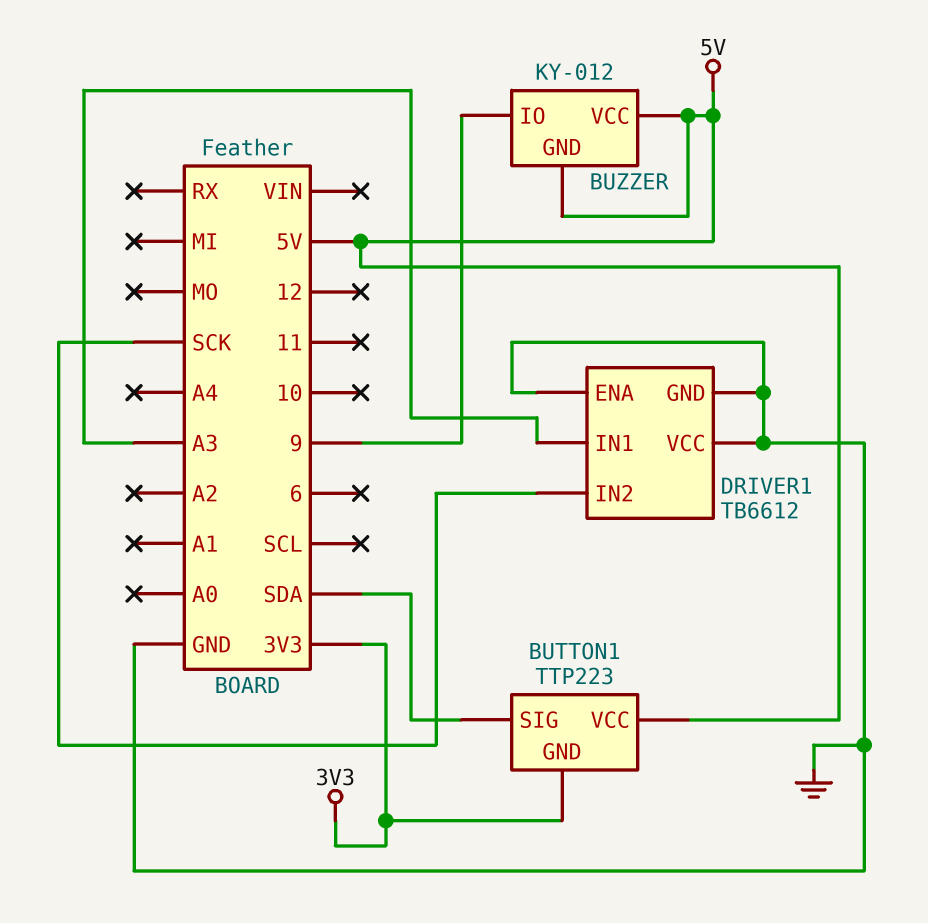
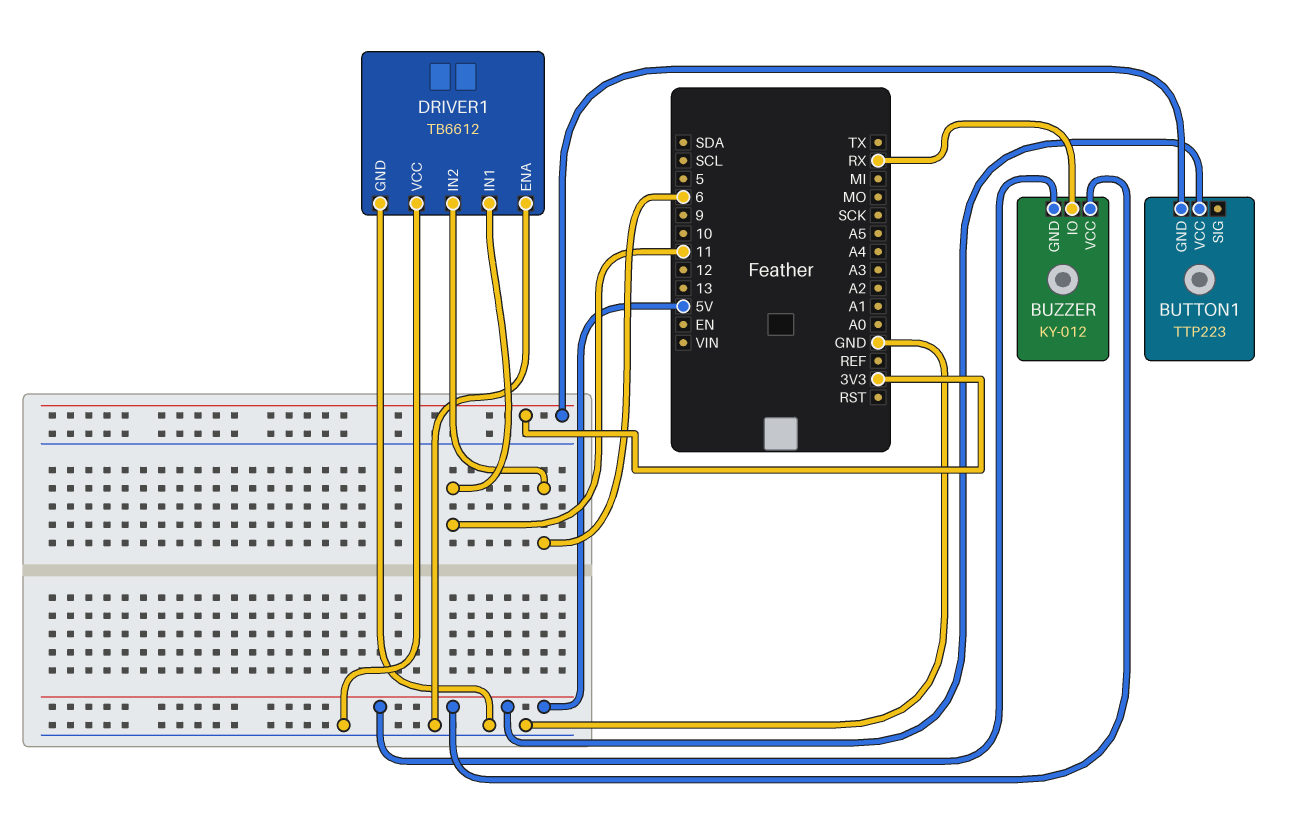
BUTTON1 pin SIG: SDA -> none
BUZZER pin IO: 9 -> RX
DRIVER1 pin IN1: A3 -> 11
DRIVER1 pin IN2: SCK -> 6

